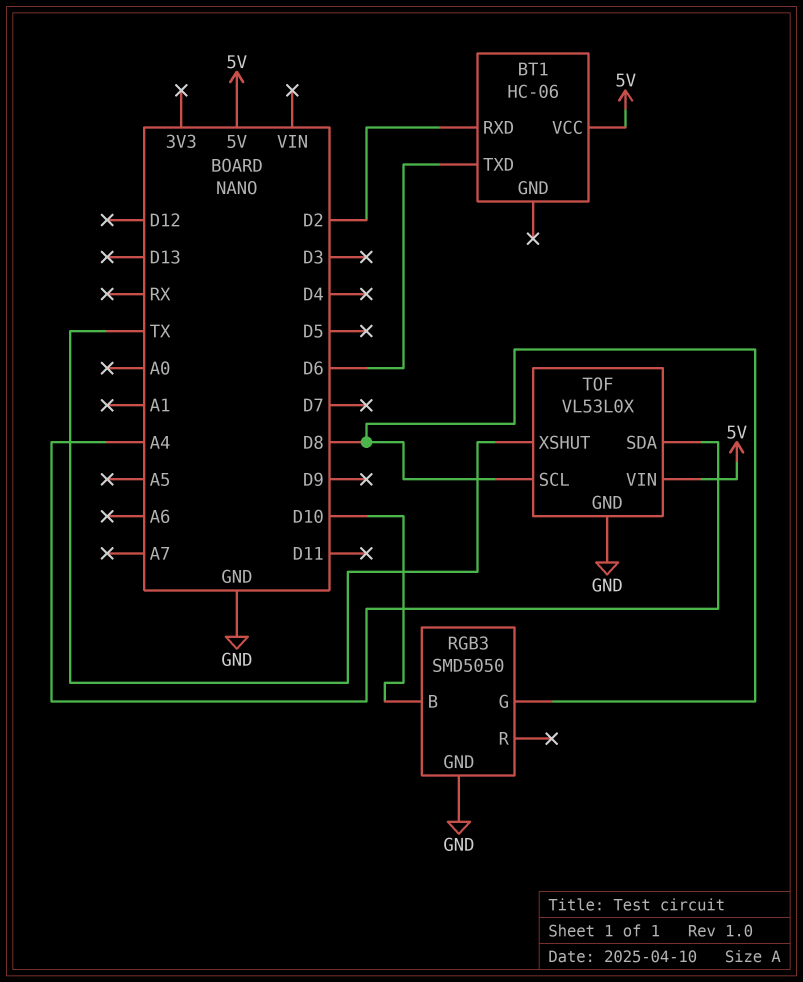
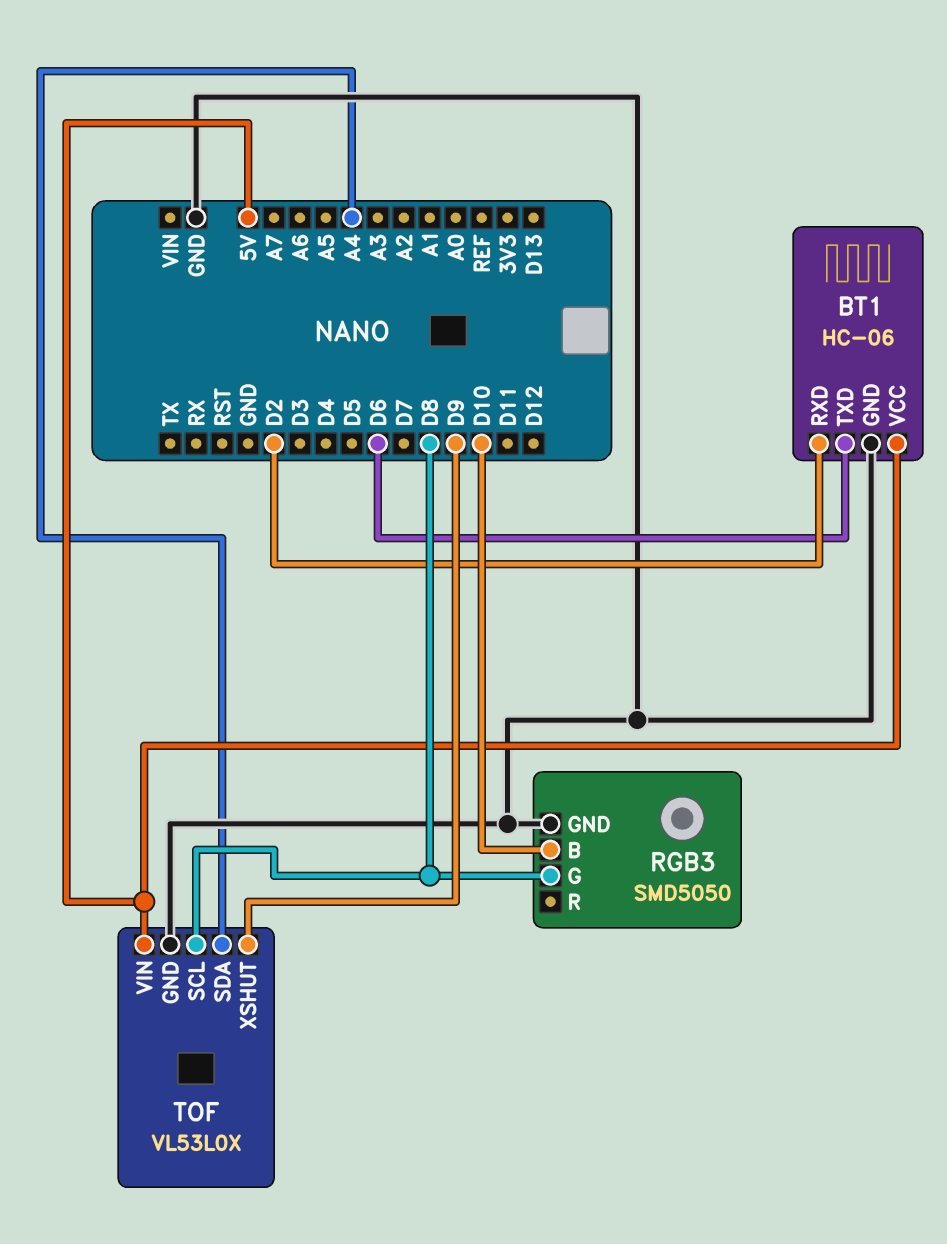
BT1 pin GND: none -> GND
TOF pin XSHUT: TX -> D9

